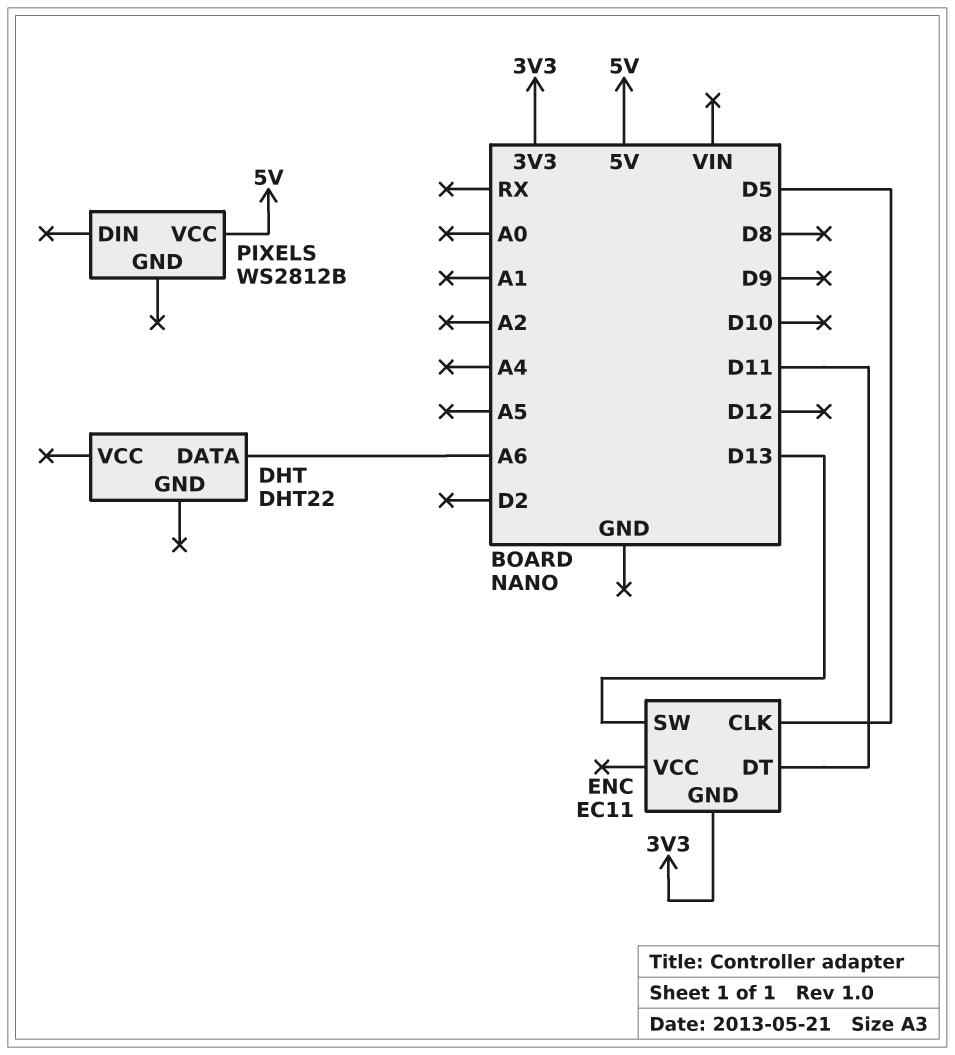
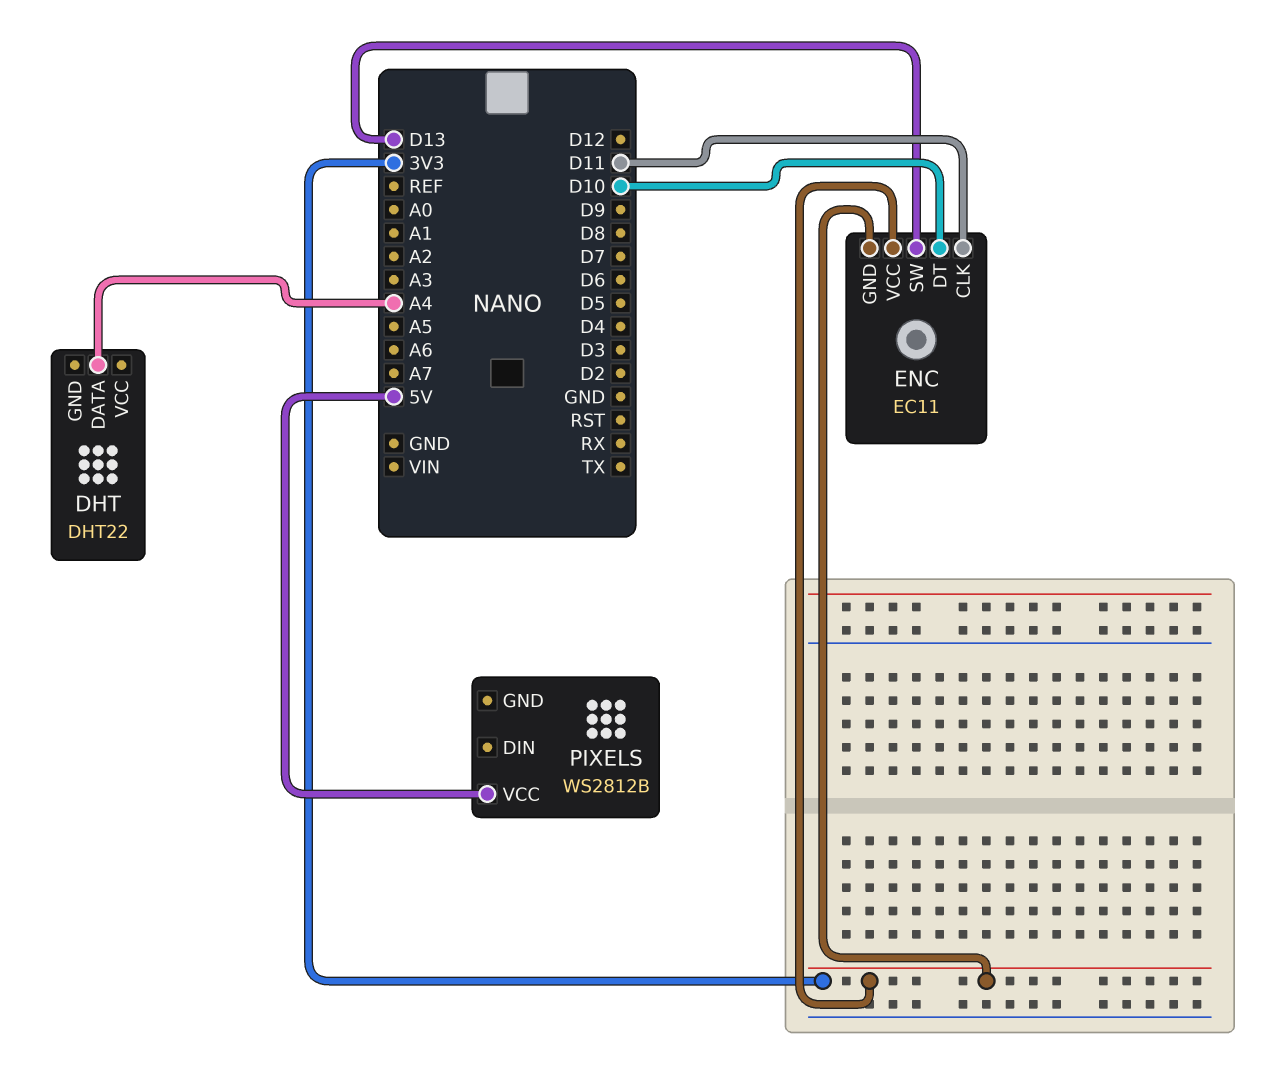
DHT pin DATA: A6 -> A4
ENC pin CLK: D5 -> D11
ENC pin DT: D11 -> D10
ENC pin VCC: none -> 3V3

